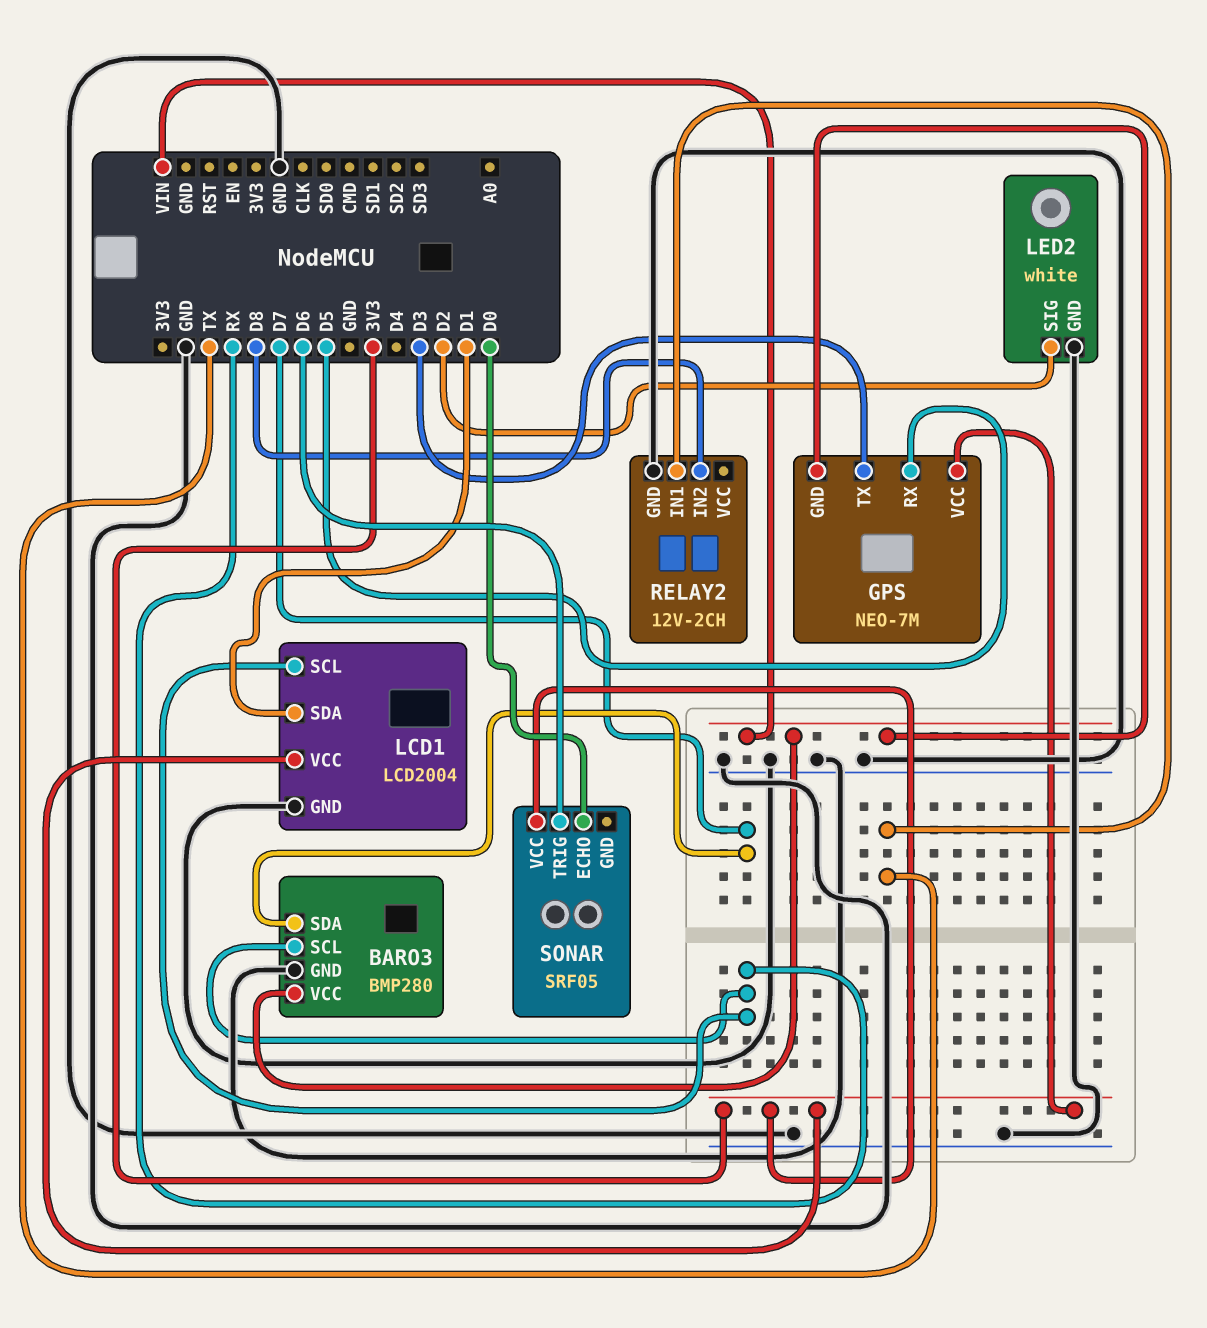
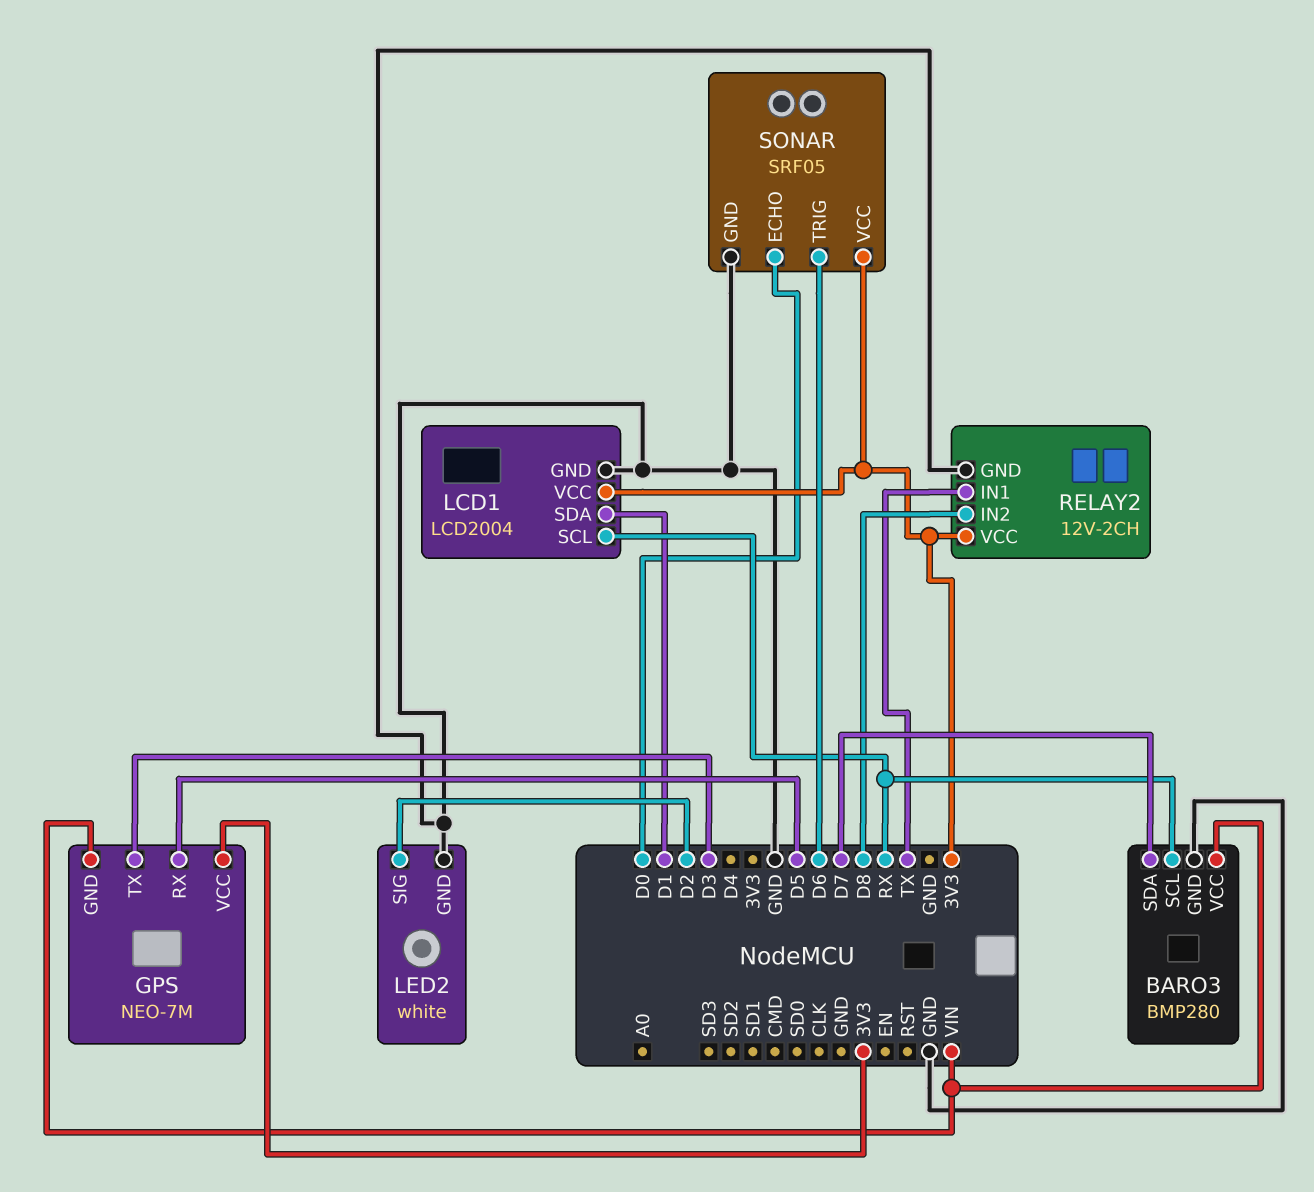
RELAY2 pin VCC: none -> 3V3
SONAR pin GND: none -> GND

